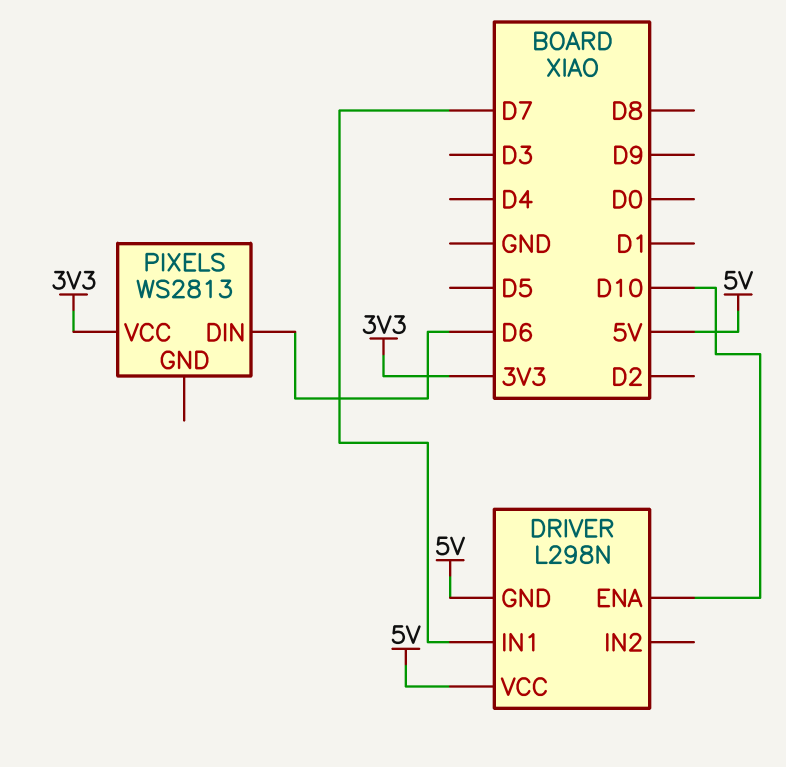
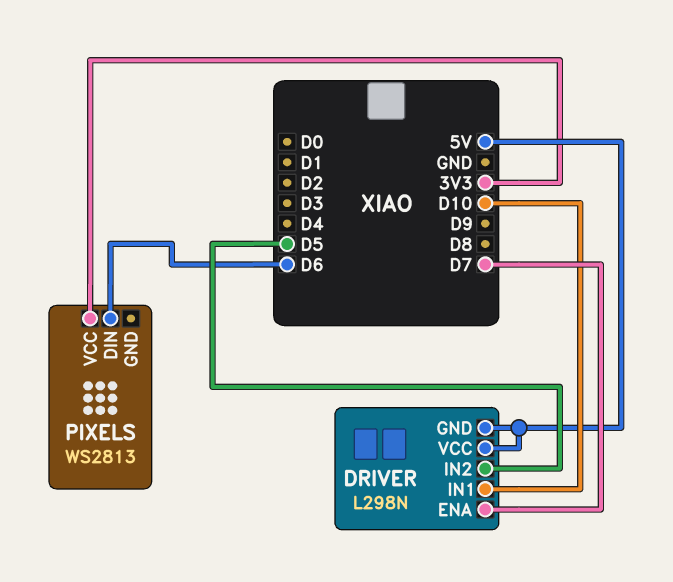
DRIVER pin ENA: D10 -> D7
DRIVER pin IN1: D7 -> D10
DRIVER pin IN2: none -> D5

